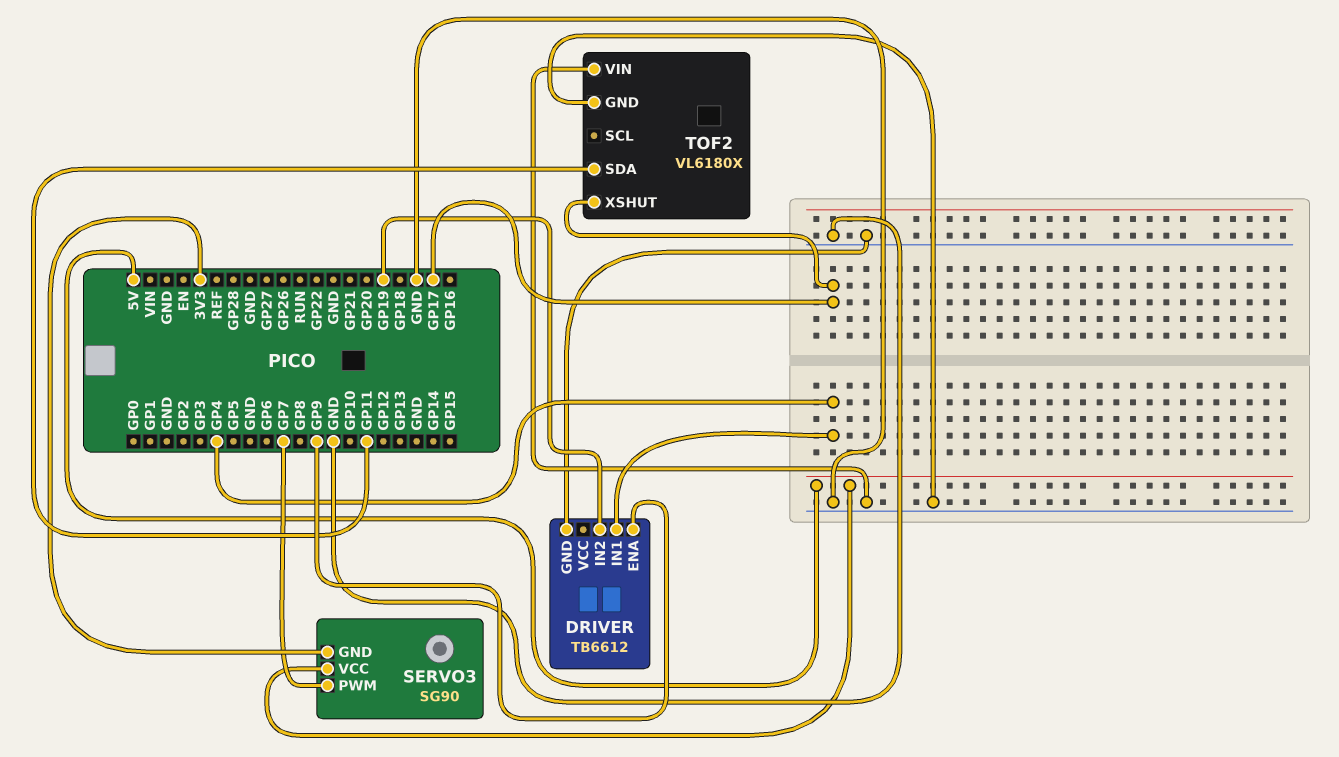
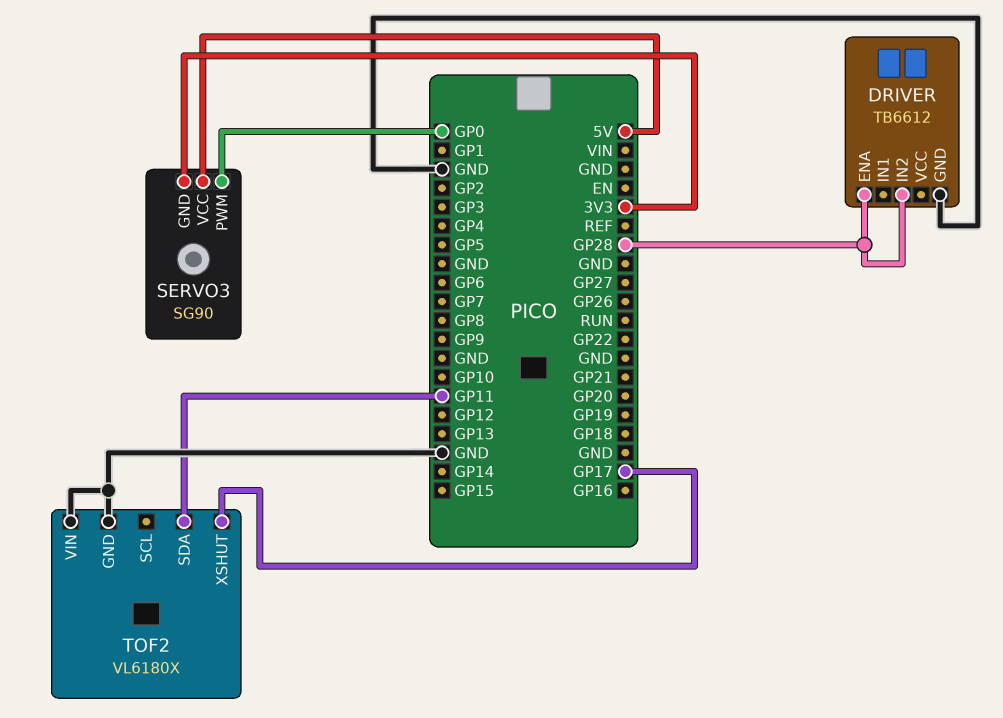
DRIVER pin ENA: GP9 -> GP28
DRIVER pin IN1: GP4 -> none
DRIVER pin IN2: GP19 -> GP28
SERVO3 pin PWM: GP7 -> GP0

